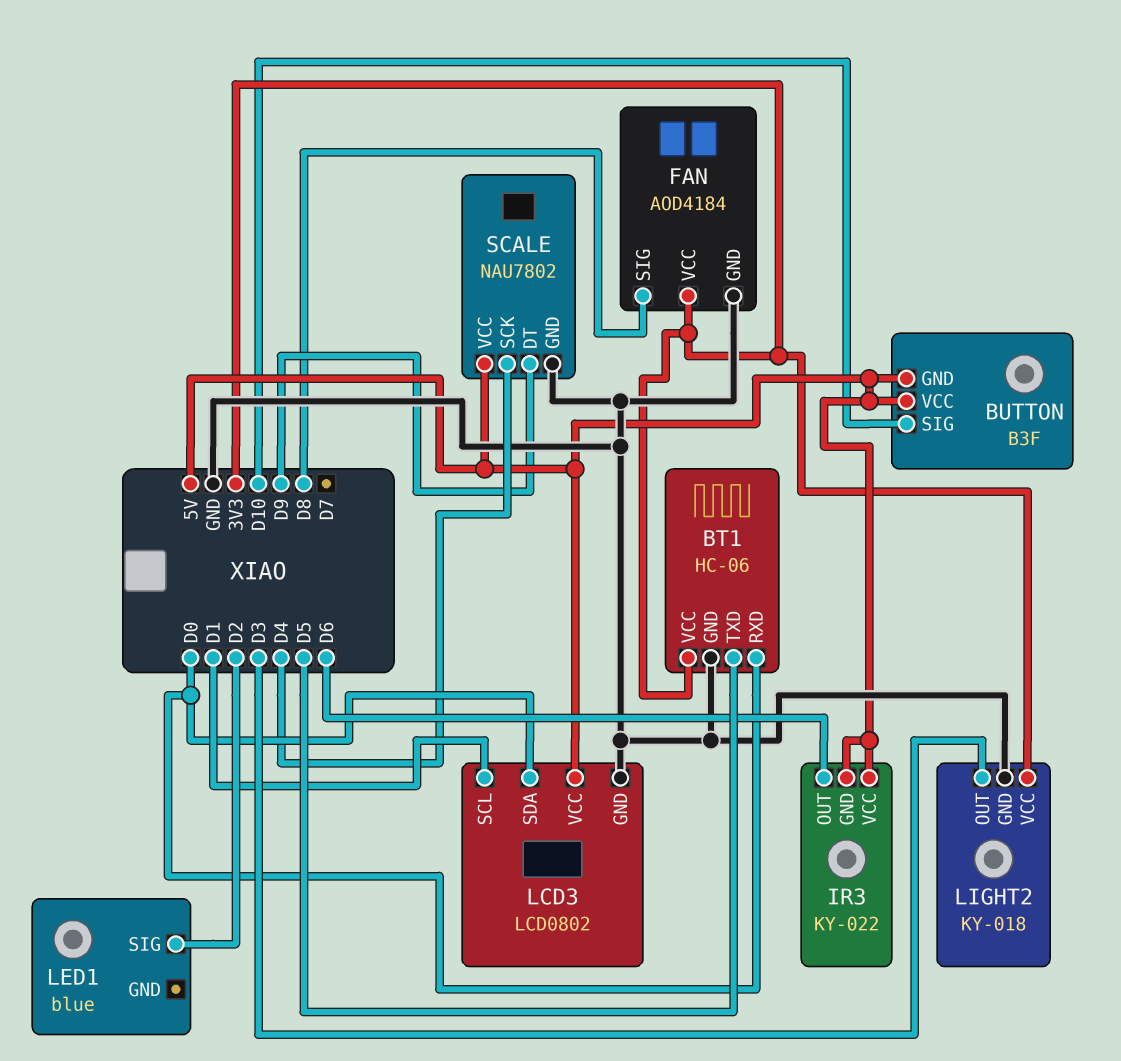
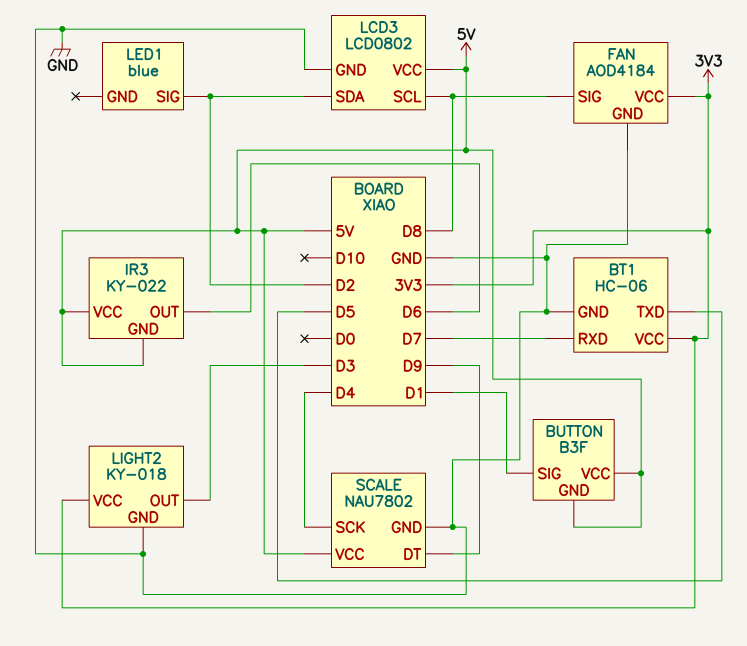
BT1 pin RXD: D0 -> D7
BUTTON pin SIG: D10 -> D1
LCD3 pin SCL: D1 -> D8
LCD3 pin SDA: D0 -> D2

